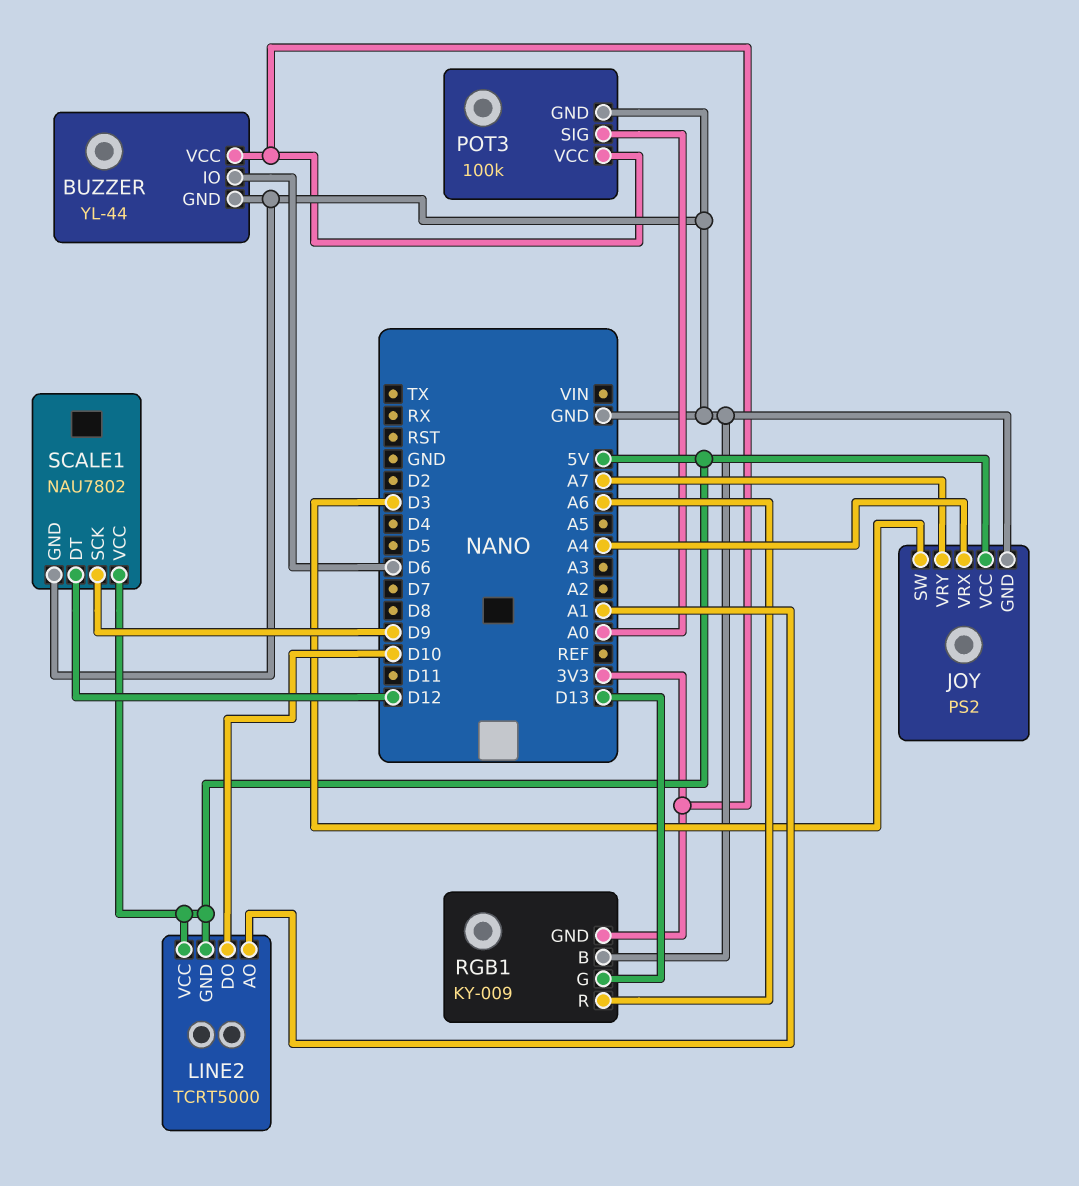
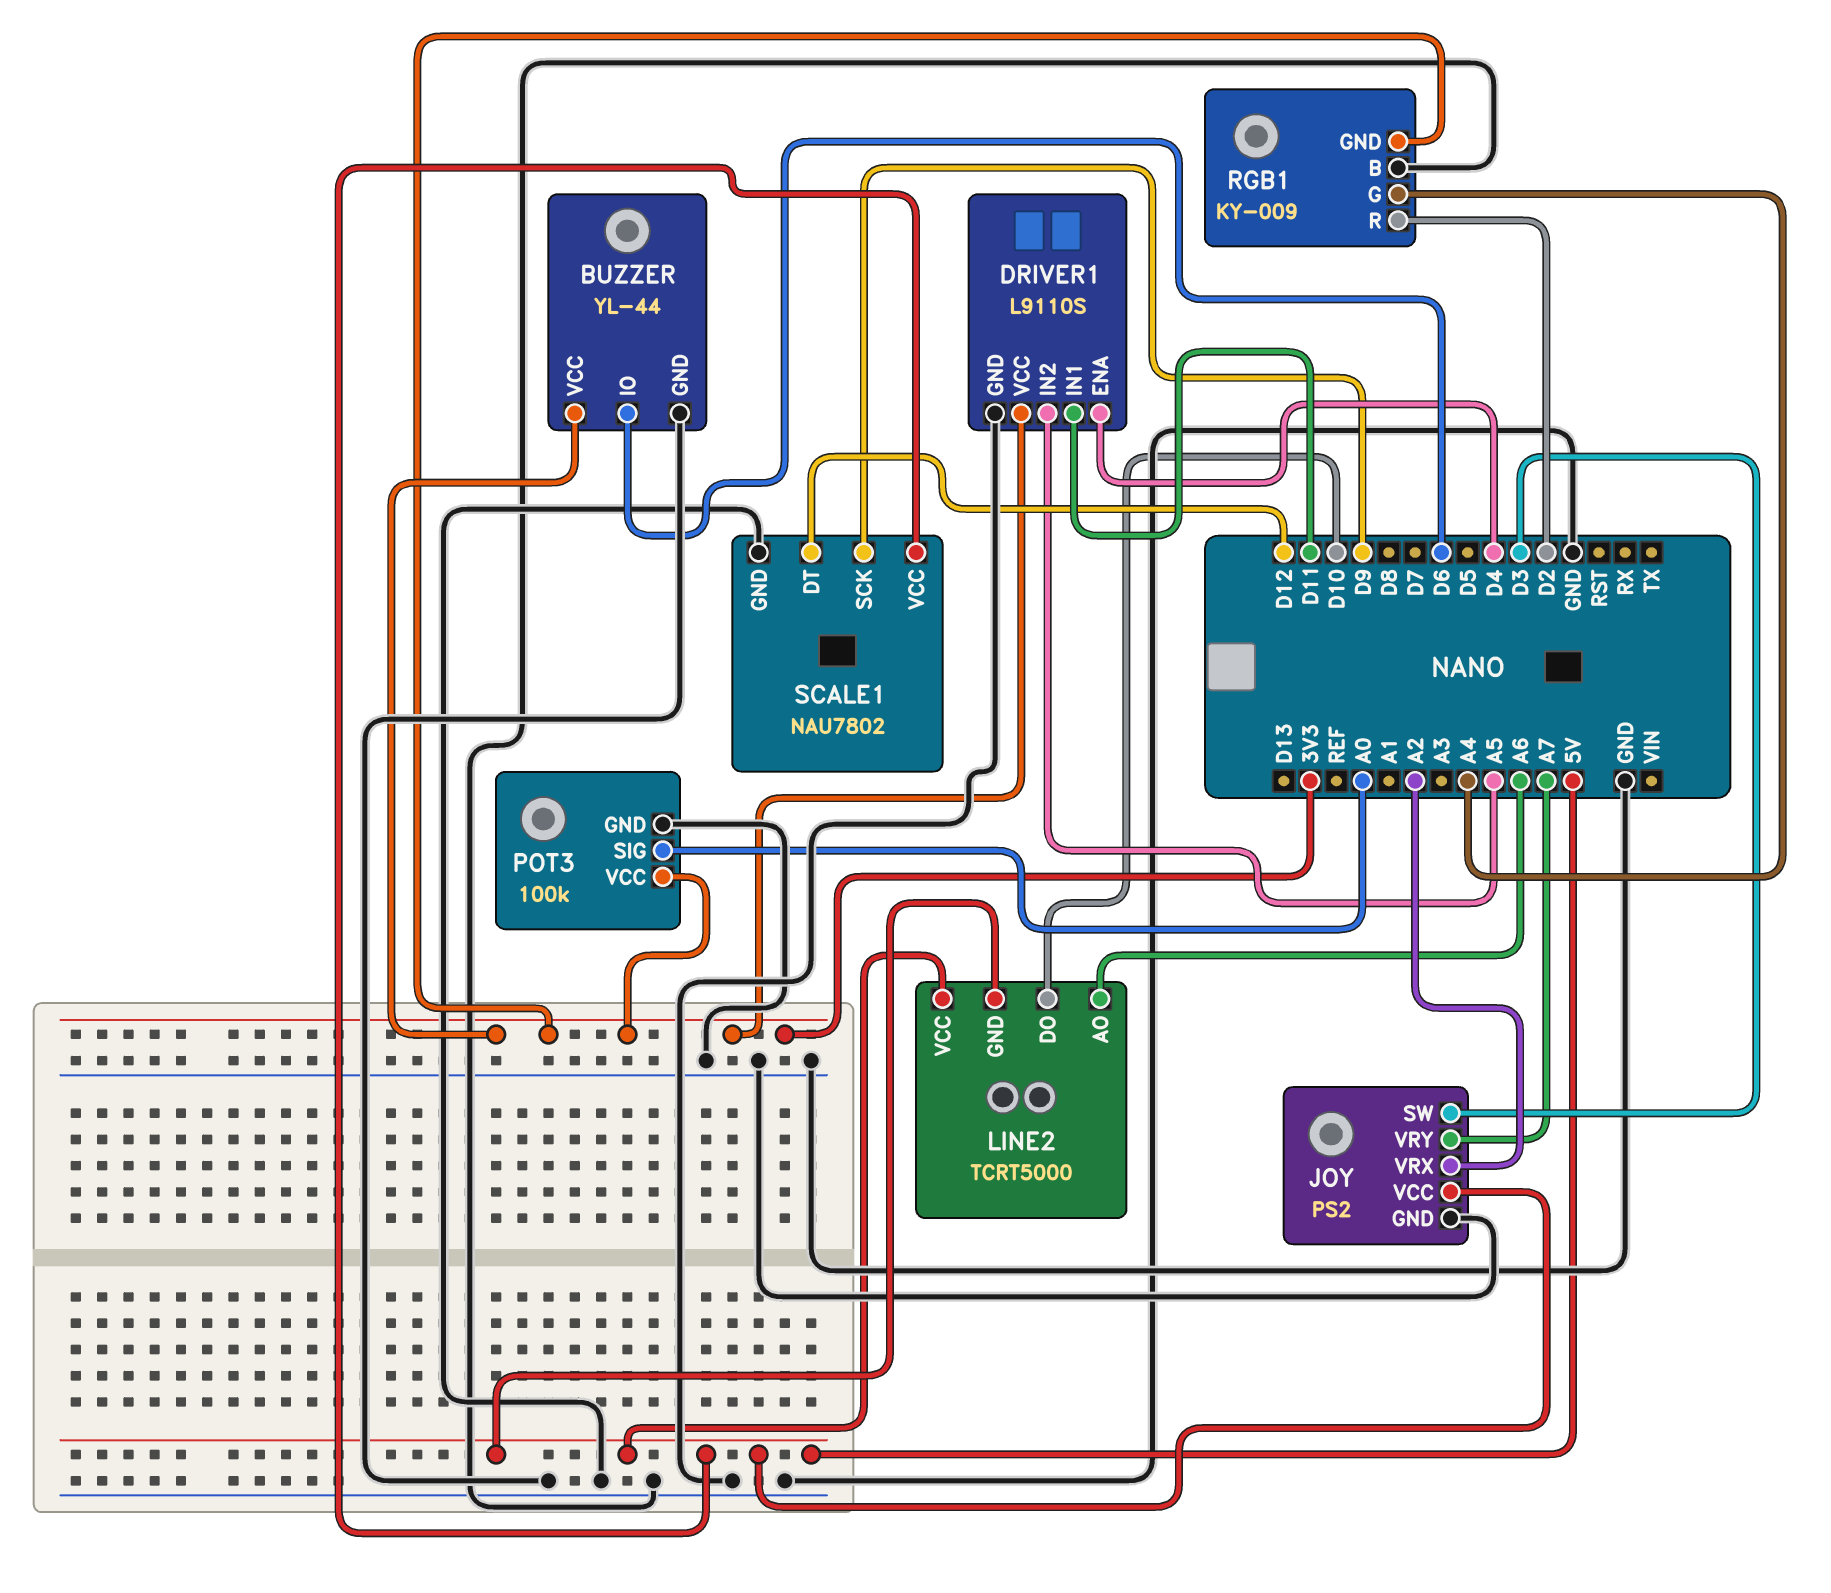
DRIVER1: none -> L9110S
DRIVER1 pin ENA: none -> D4
DRIVER1 pin GND: none -> GND
DRIVER1 pin IN1: none -> D11
DRIVER1 pin IN2: none -> A5
DRIVER1 pin VCC: none -> 3V3
JOY pin VRX: A4 -> A2
LINE2 pin AO: A1 -> A6
RGB1 pin G: D13 -> A4
RGB1 pin R: A6 -> D2

